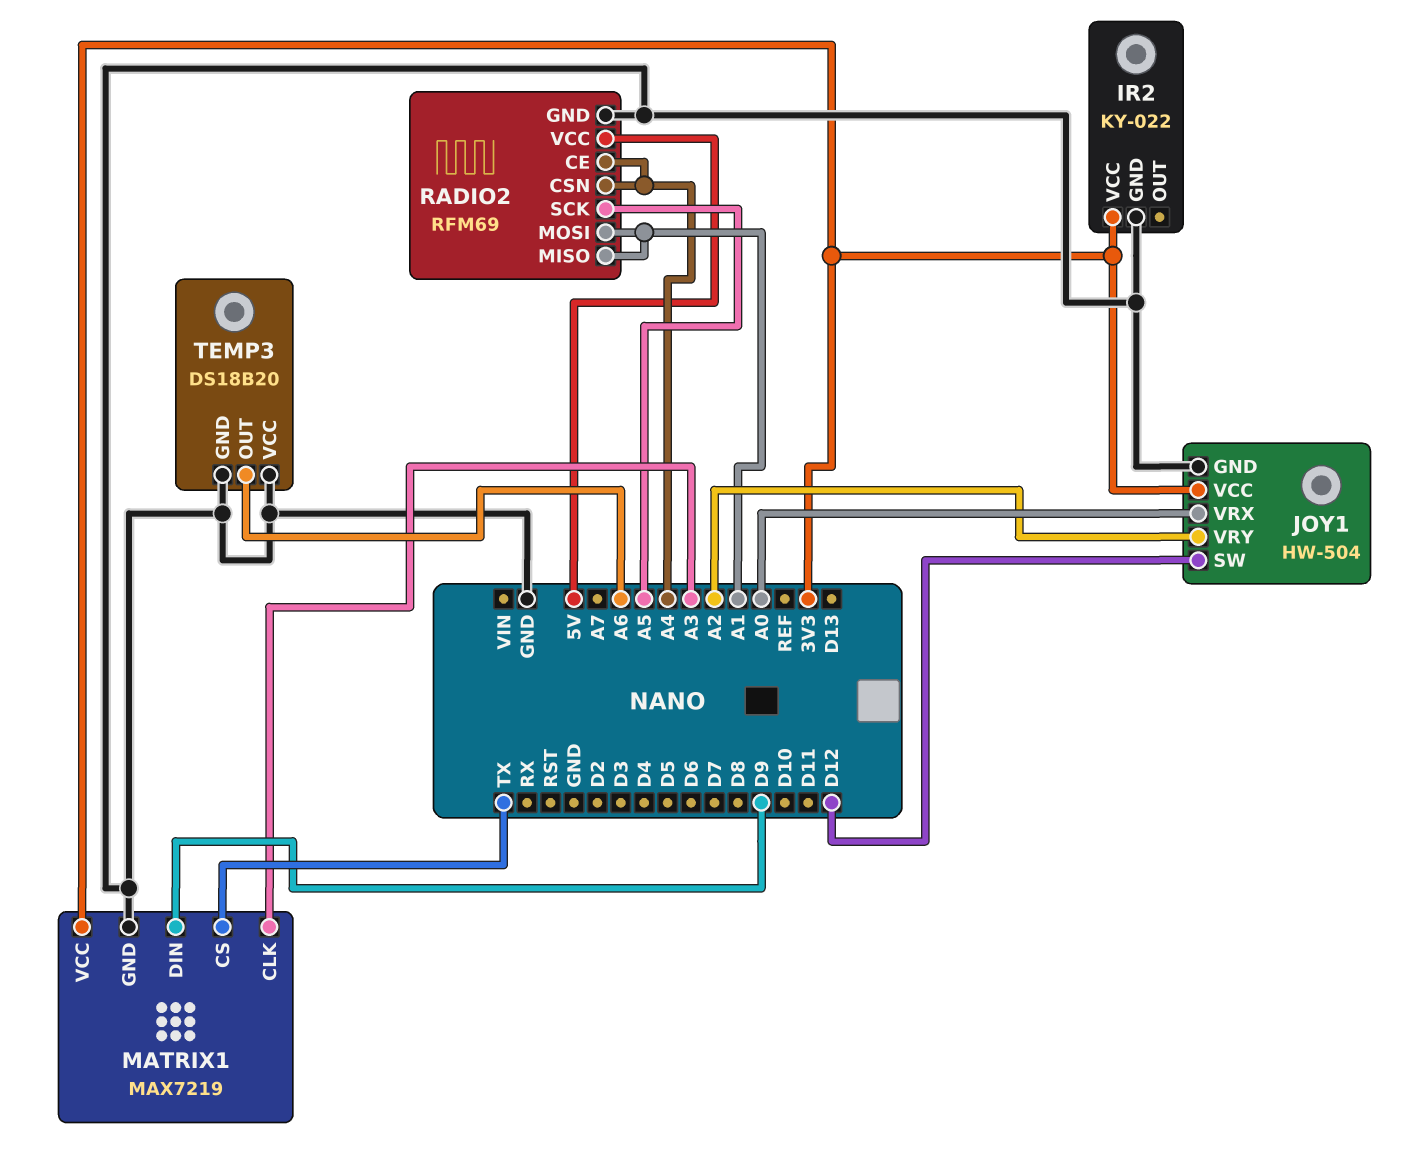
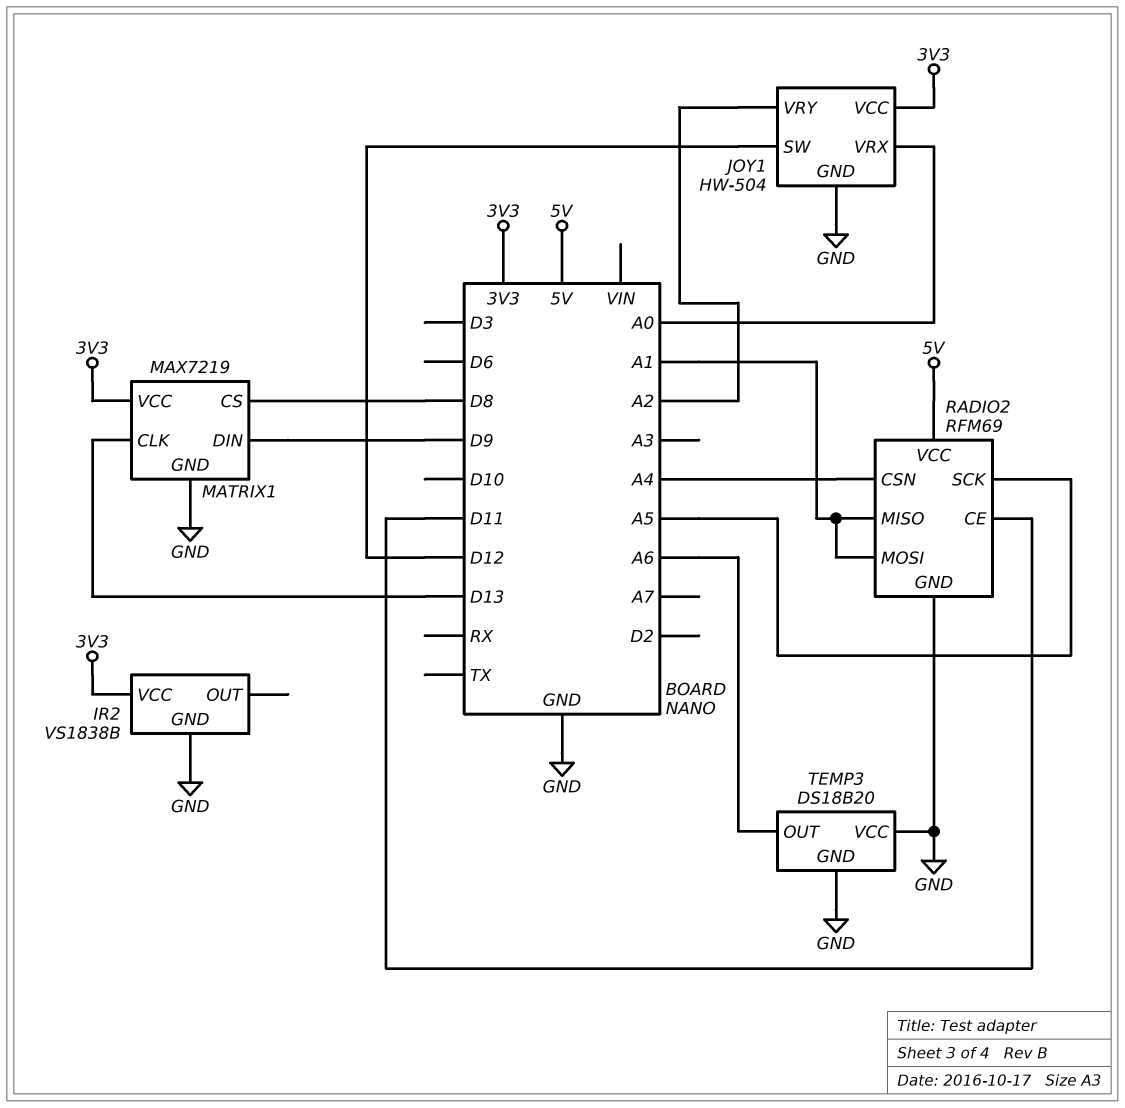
IR2: KY-022 -> VS1838B
MATRIX1 pin CLK: A3 -> D13
MATRIX1 pin CS: TX -> D8
RADIO2 pin CE: A4 -> D11

